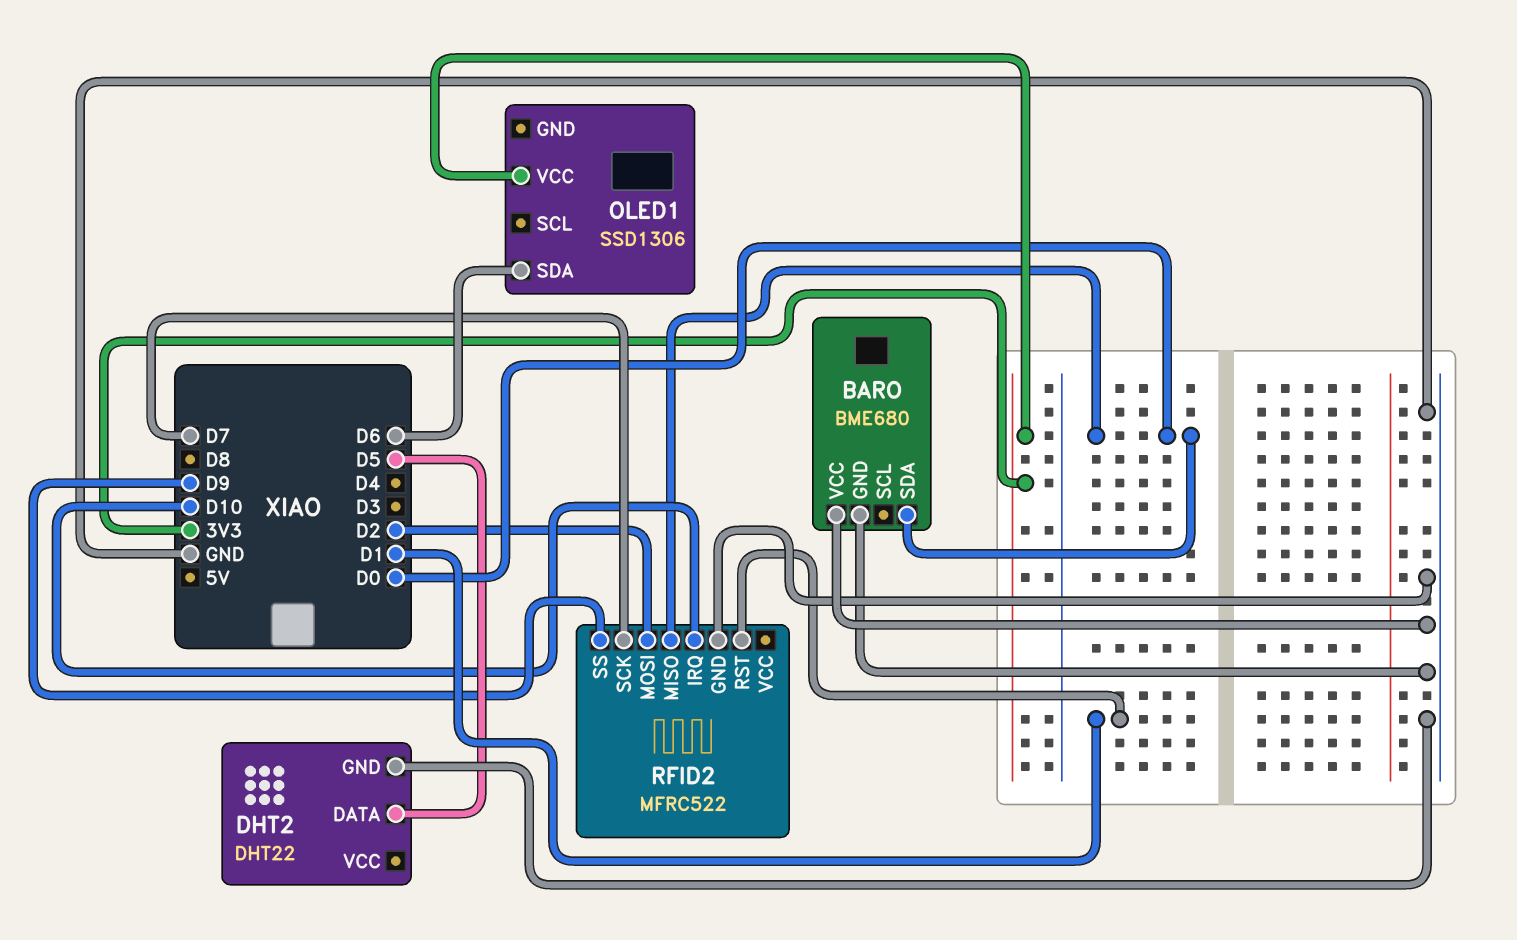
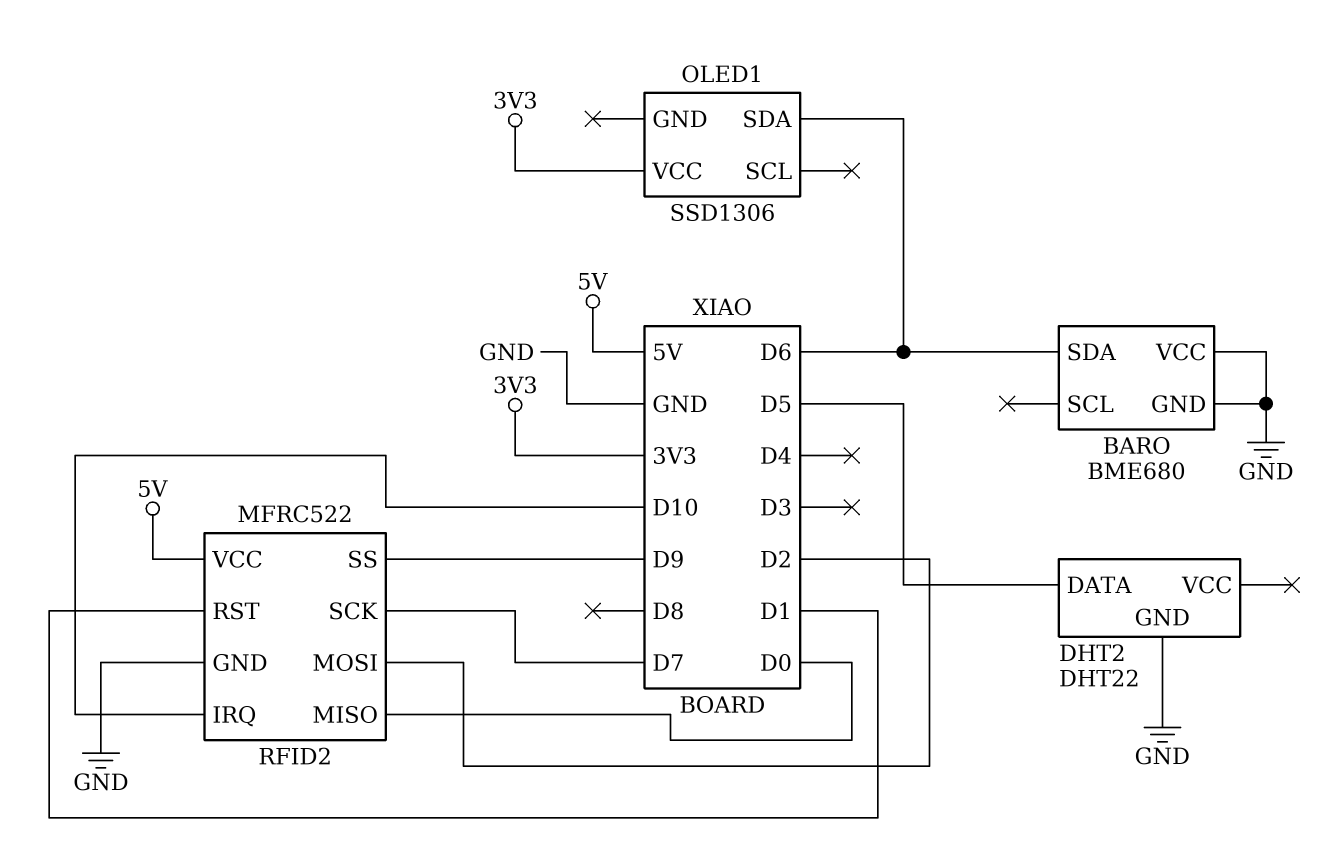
BARO pin SDA: D0 -> D6
RFID2 pin VCC: none -> 5V

